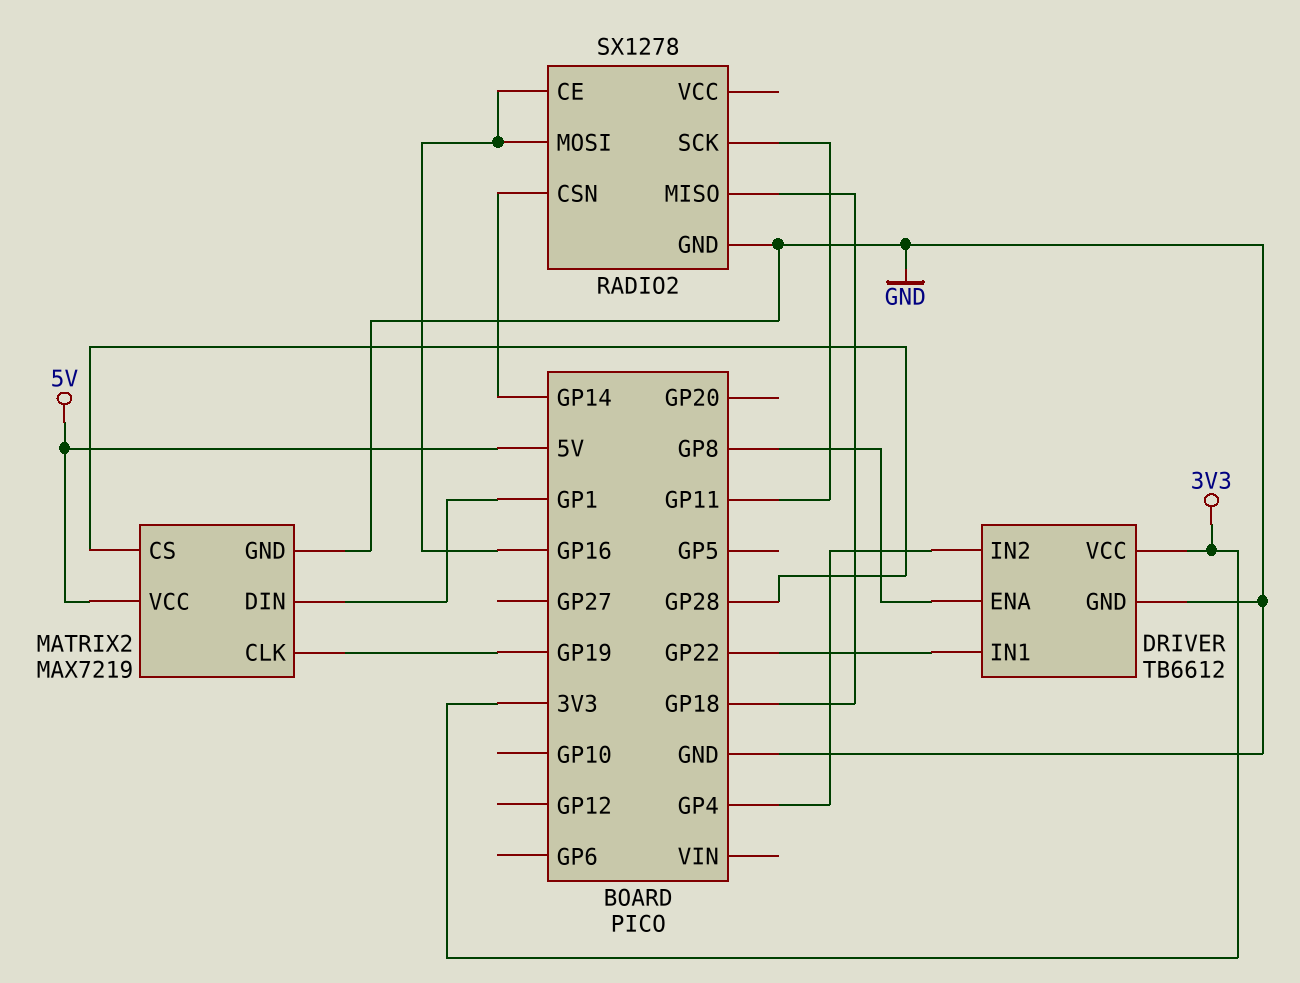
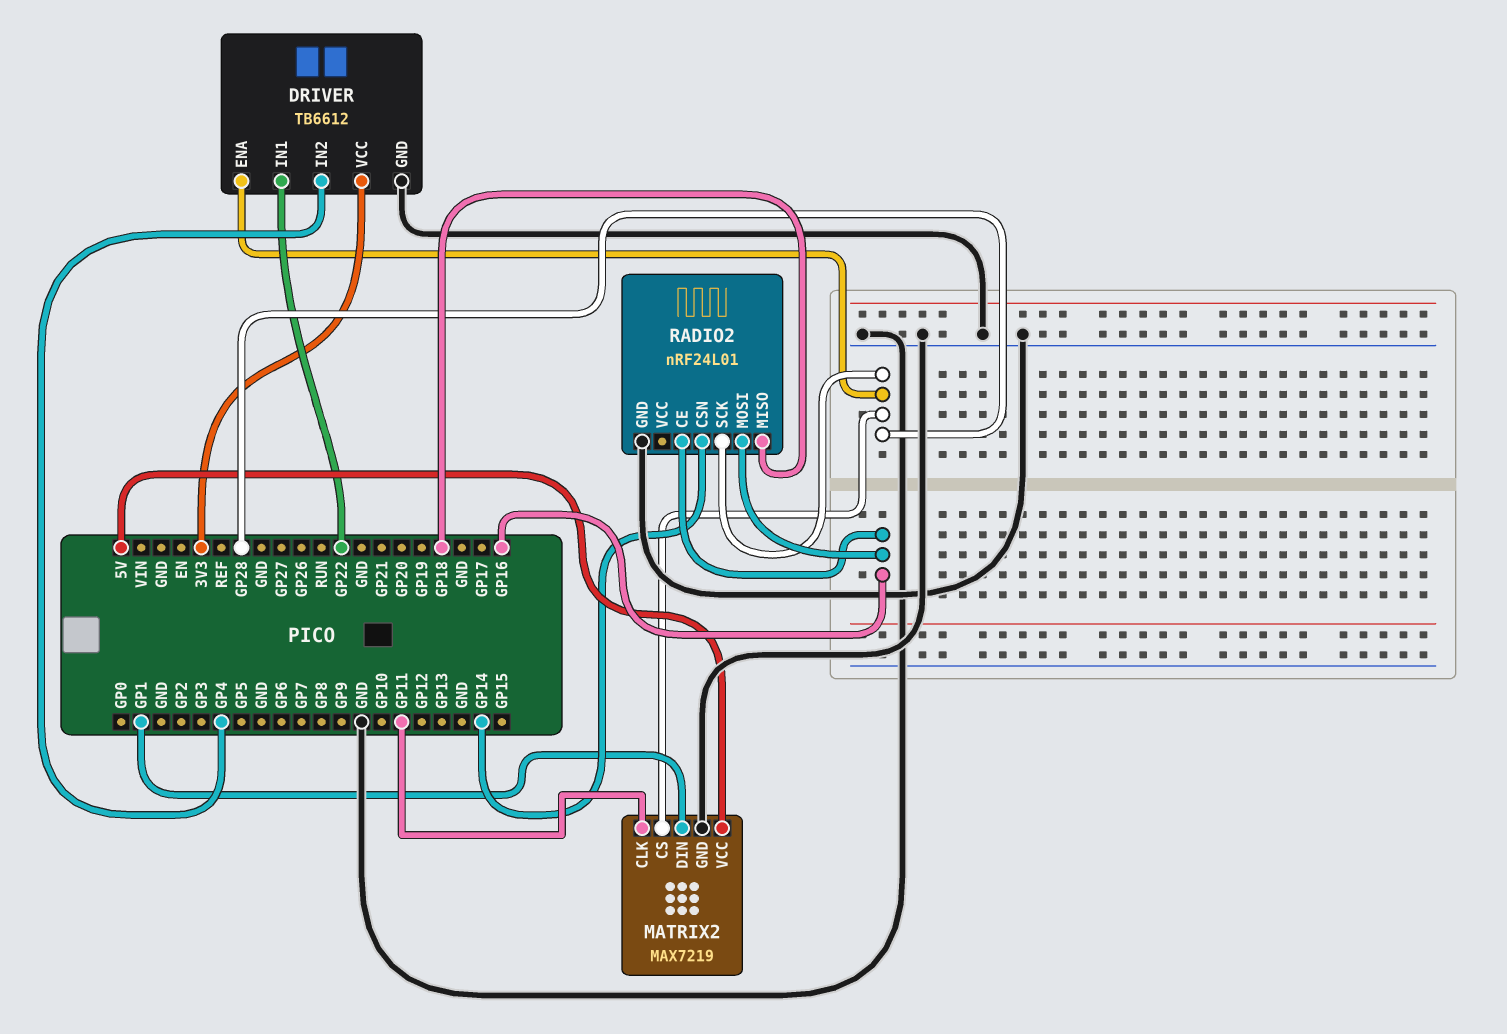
DRIVER pin ENA: GP8 -> GP28
MATRIX2 pin CLK: GP19 -> GP11
RADIO2: SX1278 -> nRF24L01
RADIO2 pin SCK: GP11 -> GP28

